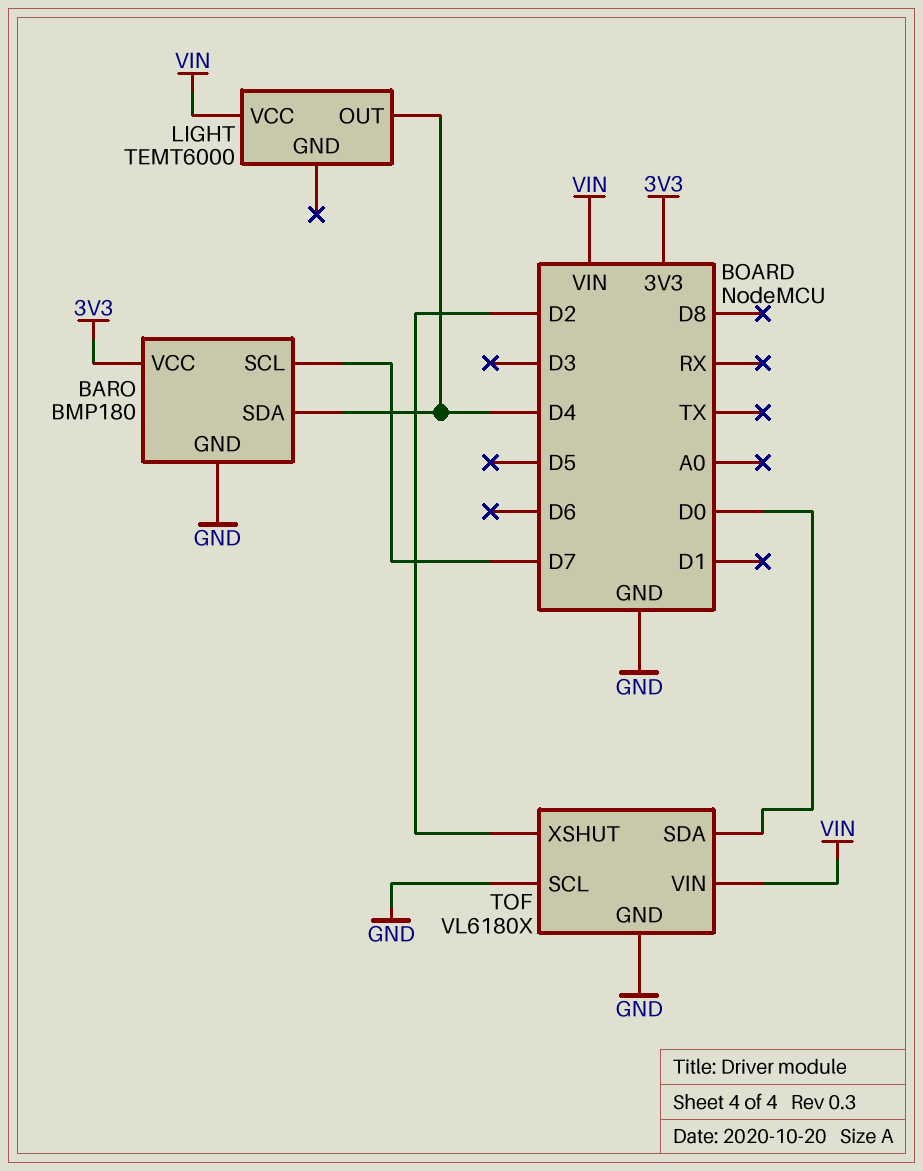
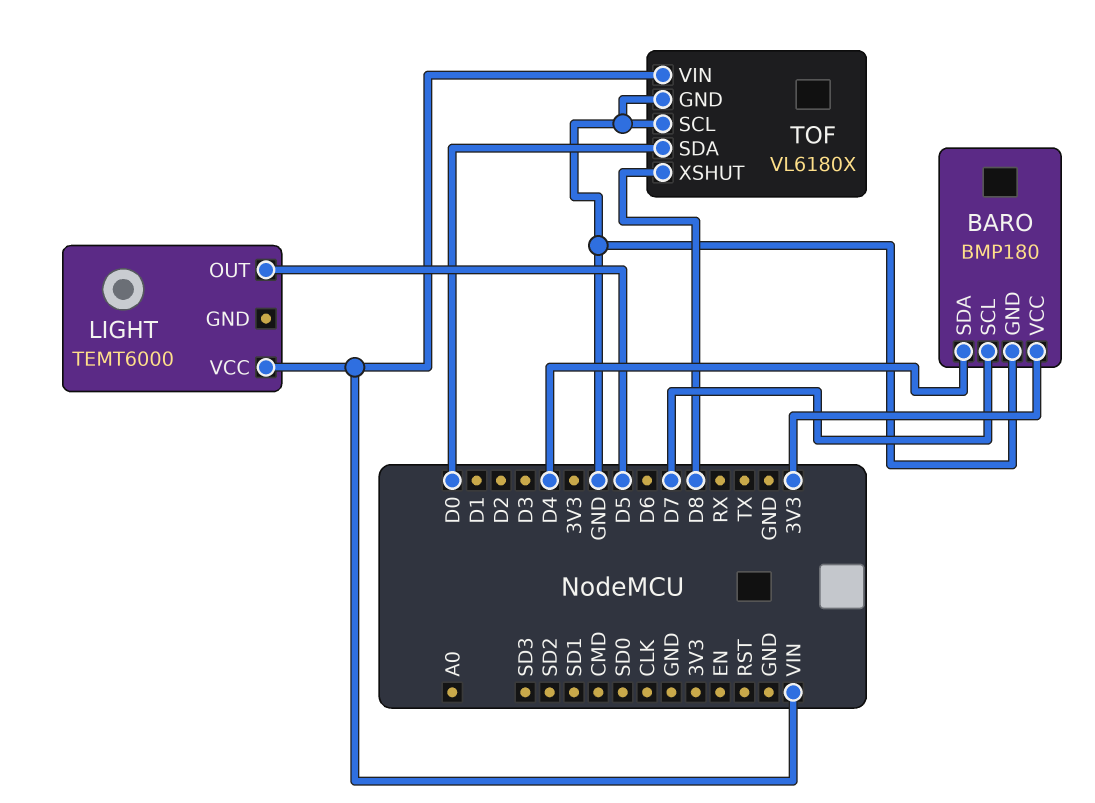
LIGHT pin OUT: D4 -> D5
TOF pin XSHUT: D2 -> D8

